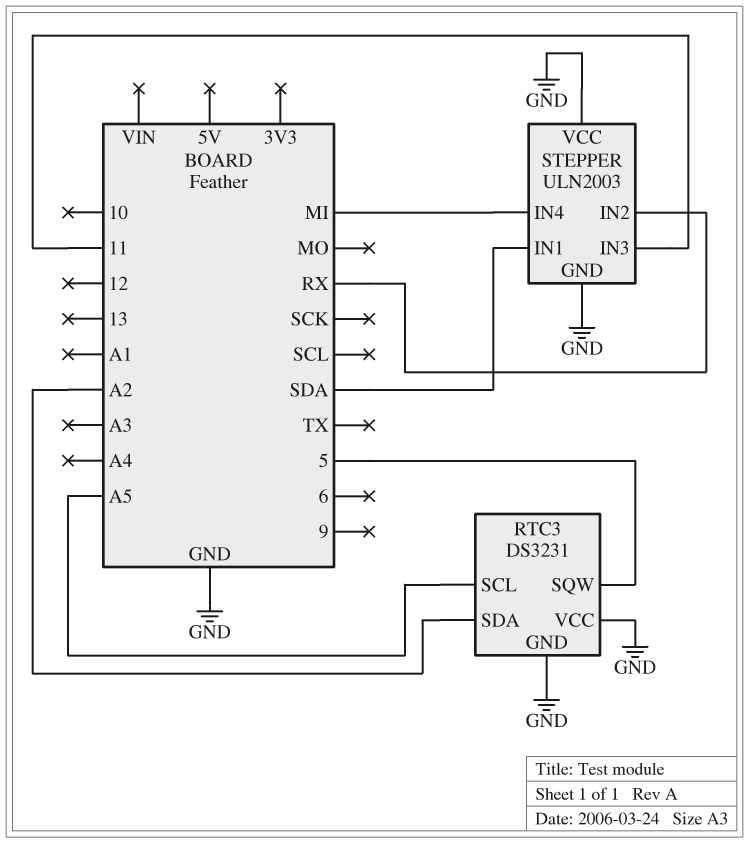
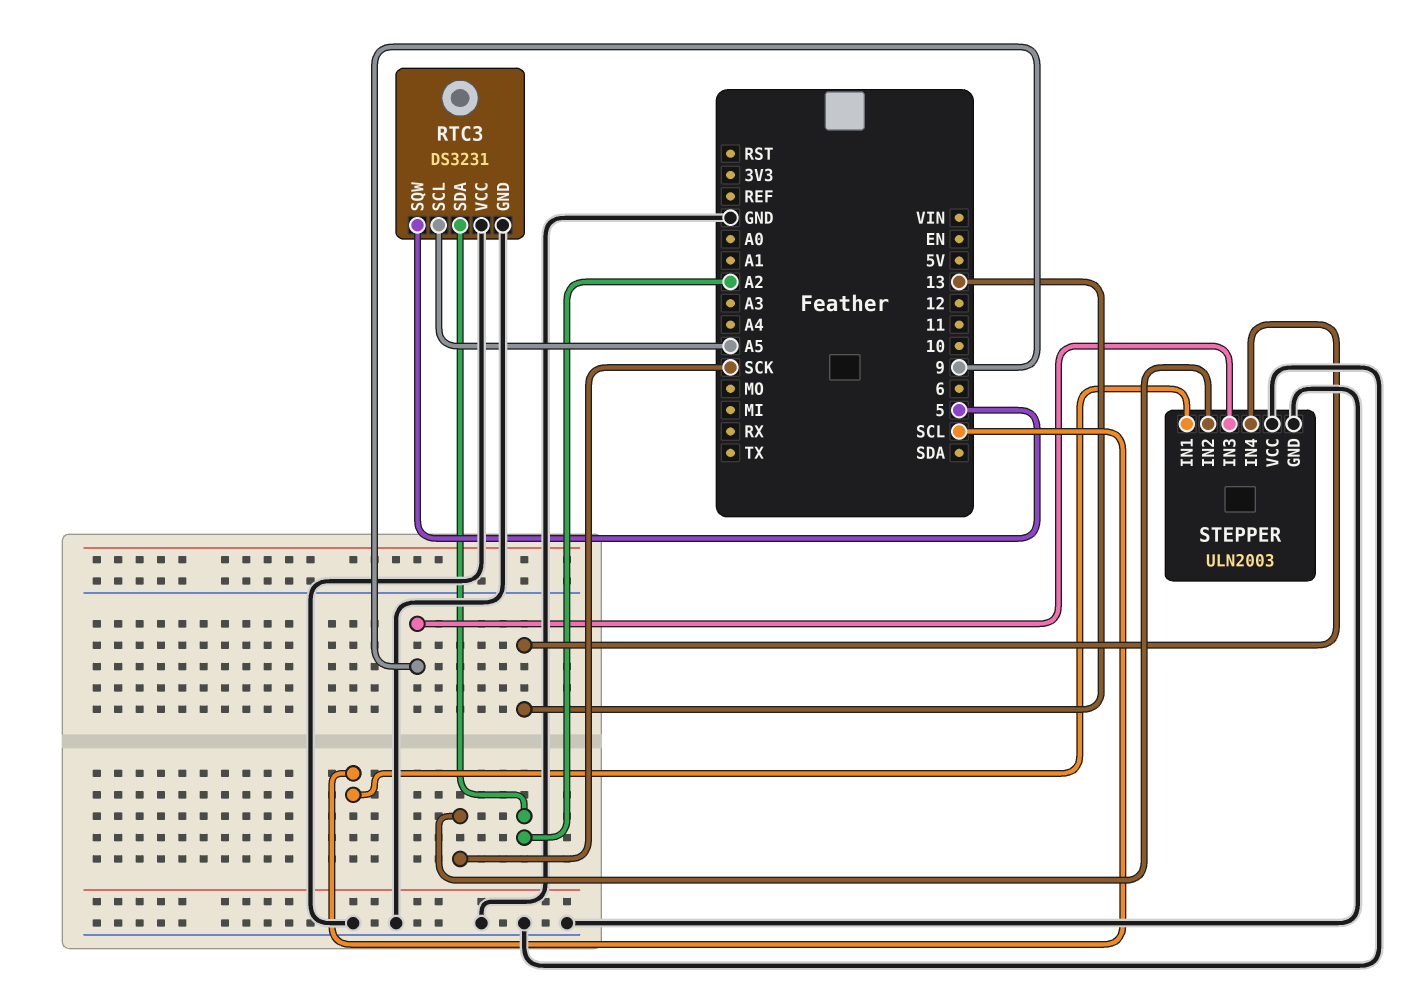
STEPPER pin IN1: SDA -> SCL
STEPPER pin IN2: RX -> SCK
STEPPER pin IN3: 11 -> 9
STEPPER pin IN4: MI -> 13

